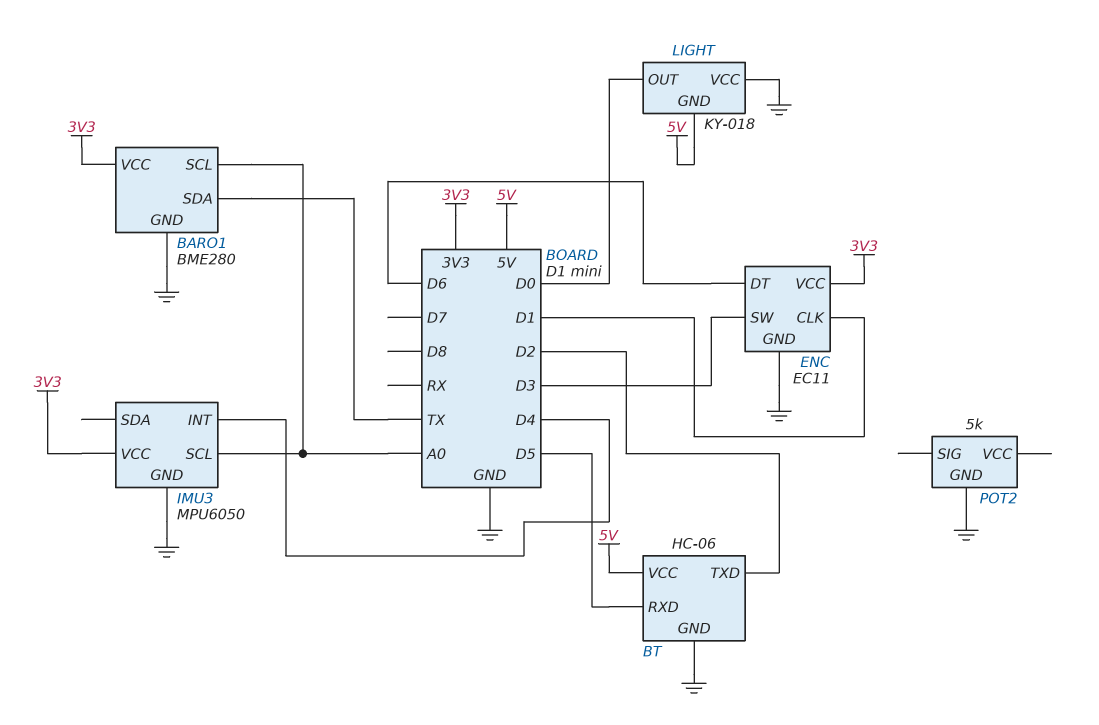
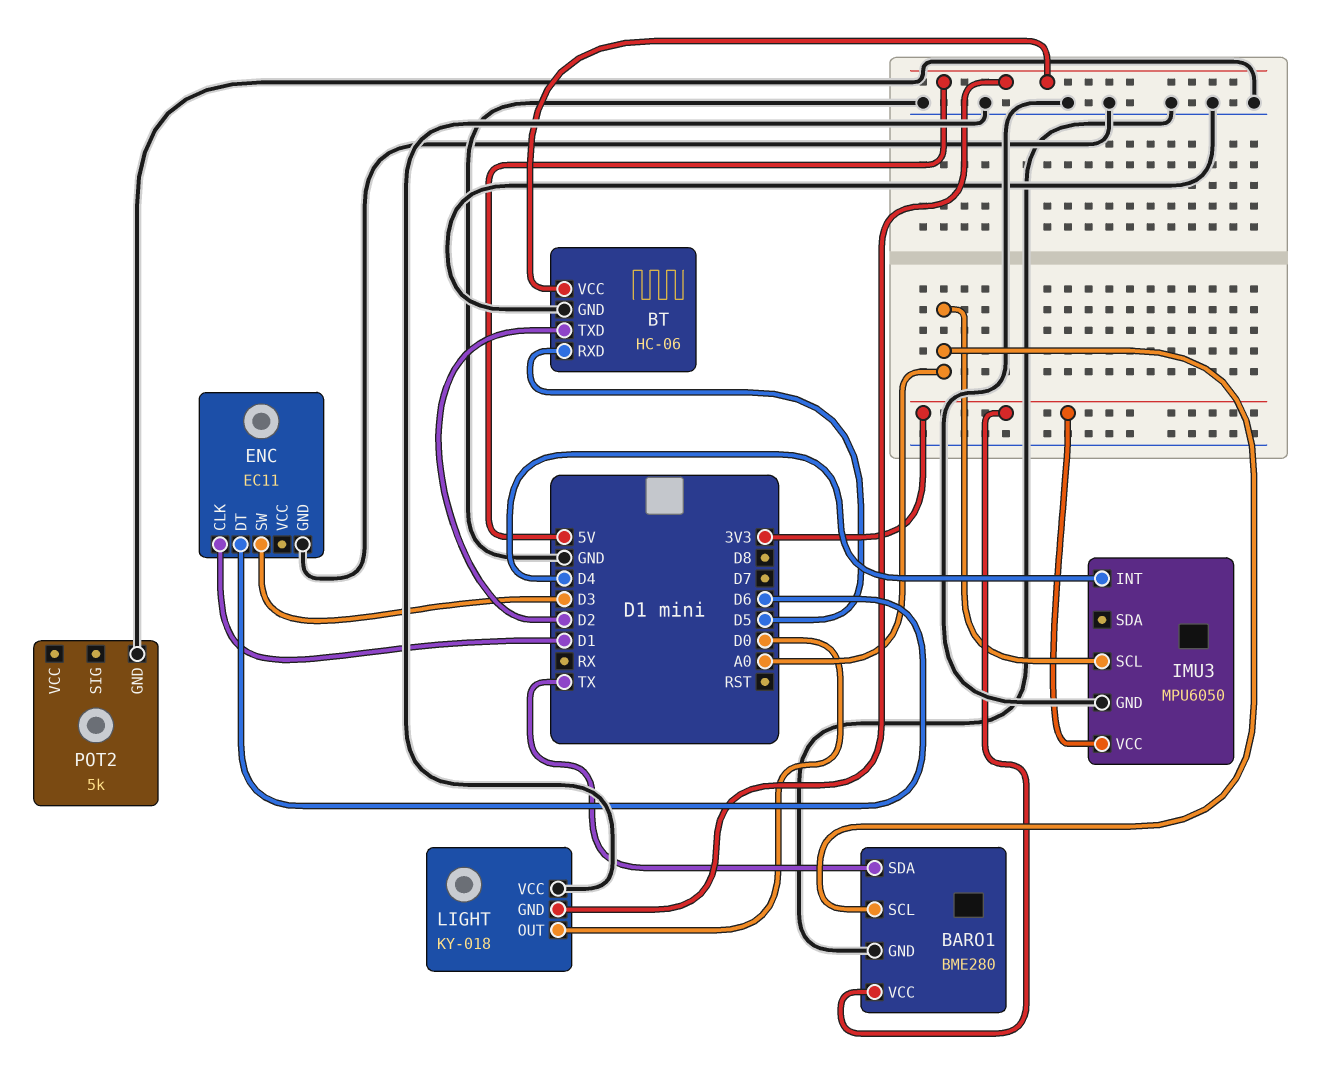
ENC pin VCC: 3V3 -> none

